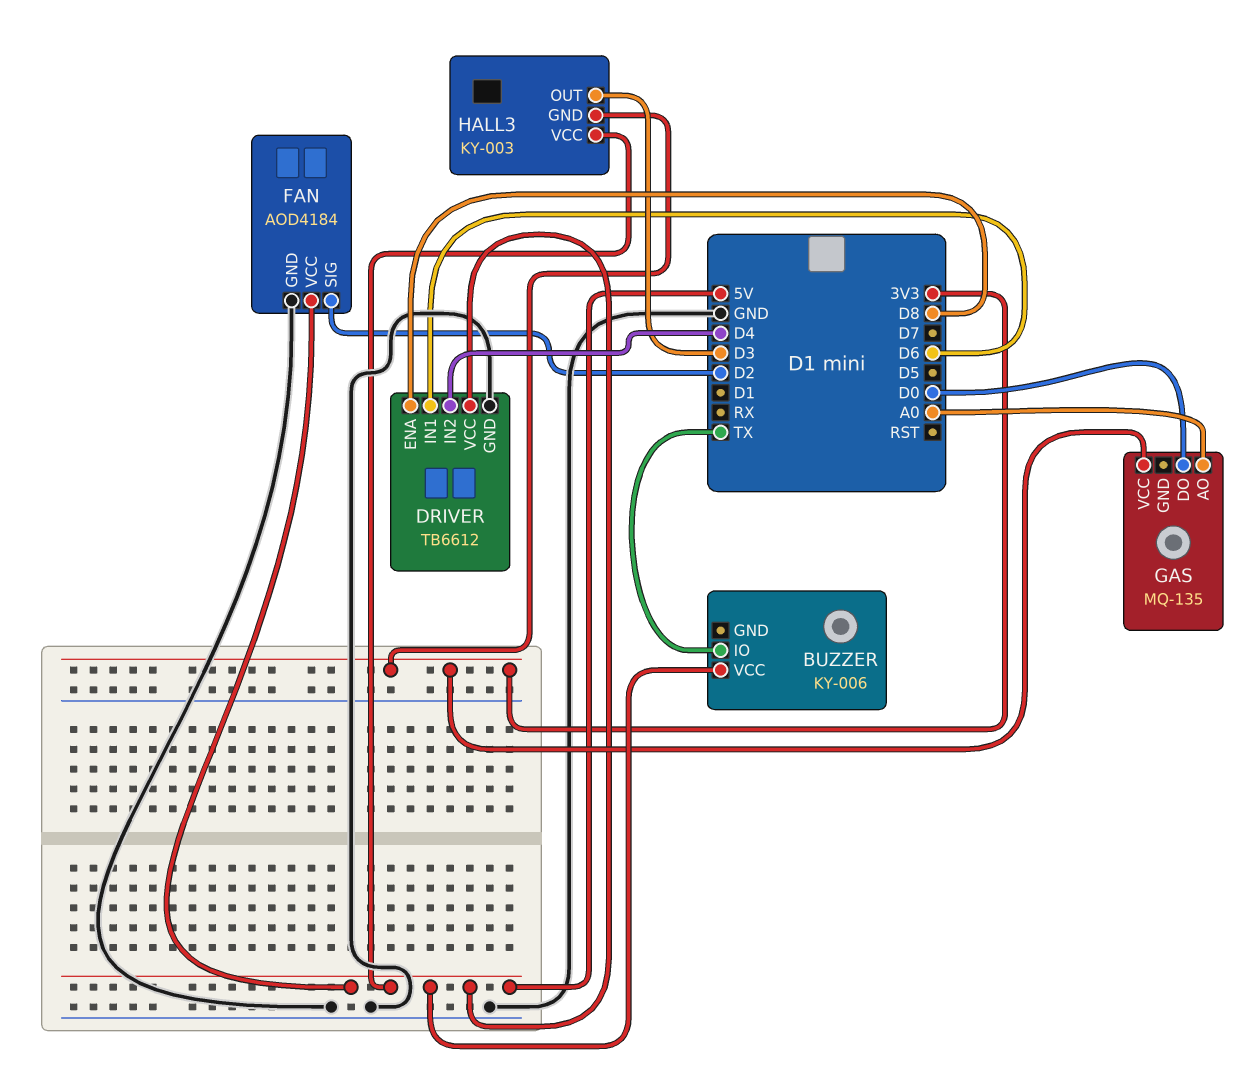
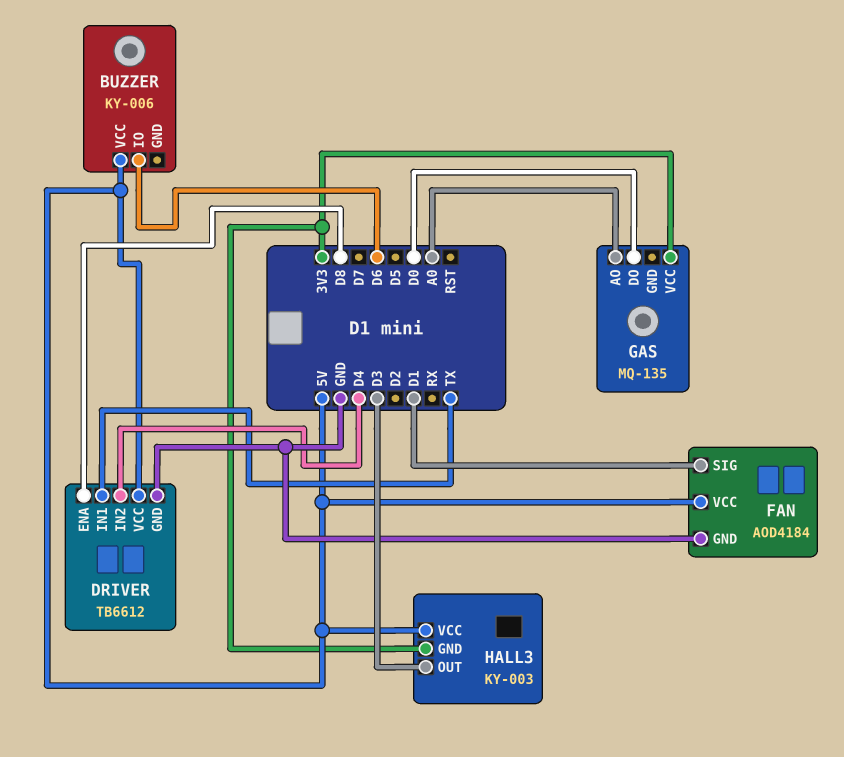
BUZZER pin IO: TX -> D6
DRIVER pin IN1: D6 -> TX
FAN pin SIG: D2 -> D1

